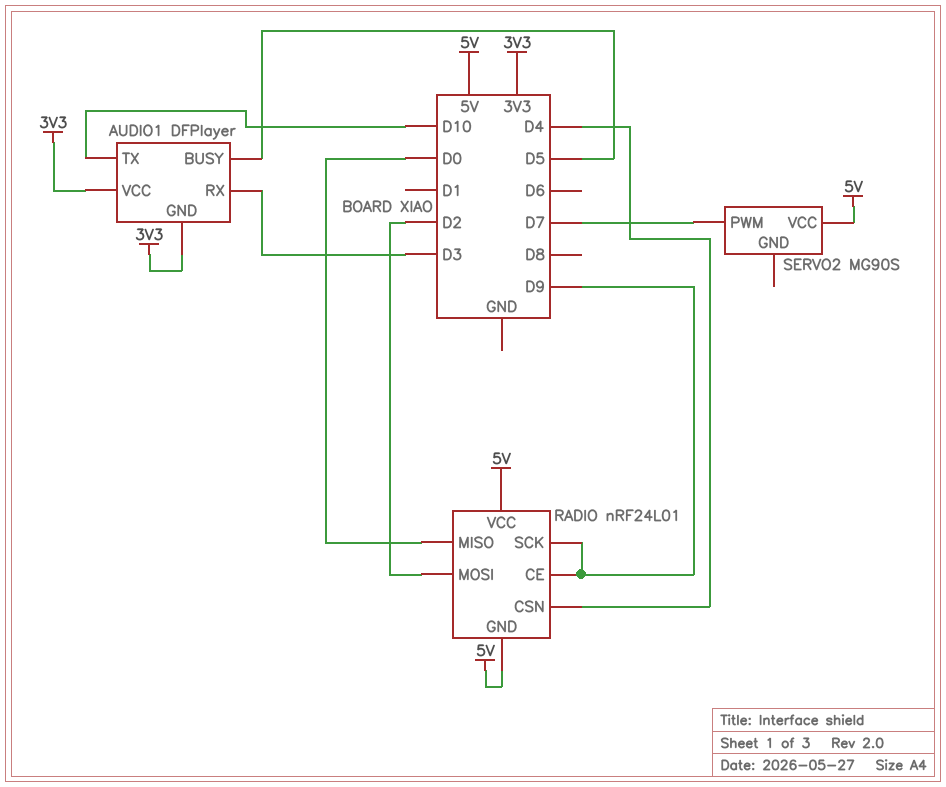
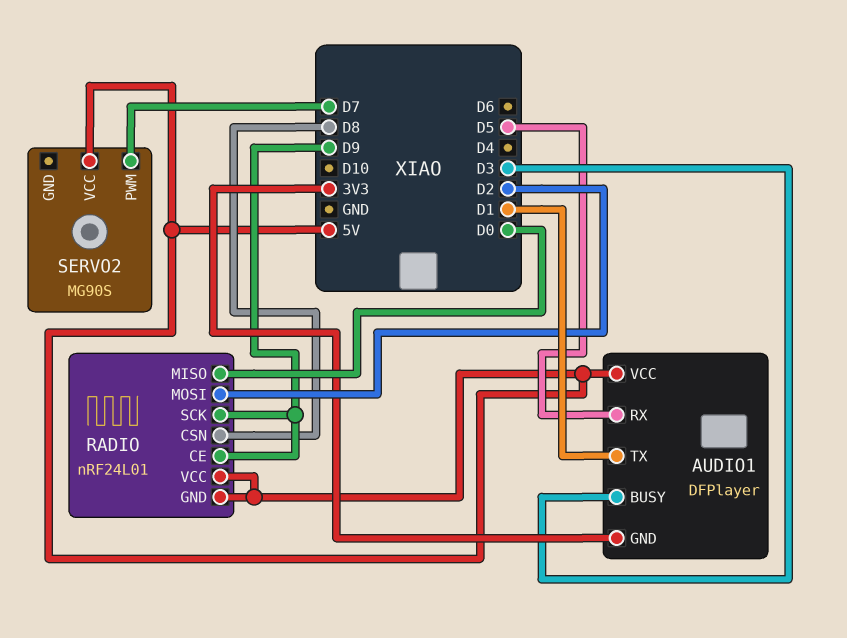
AUDIO1 pin BUSY: D5 -> D3
AUDIO1 pin RX: D3 -> D5
AUDIO1 pin TX: D10 -> D1
AUDIO1 pin VCC: 3V3 -> 5V
RADIO pin CSN: D4 -> D8

